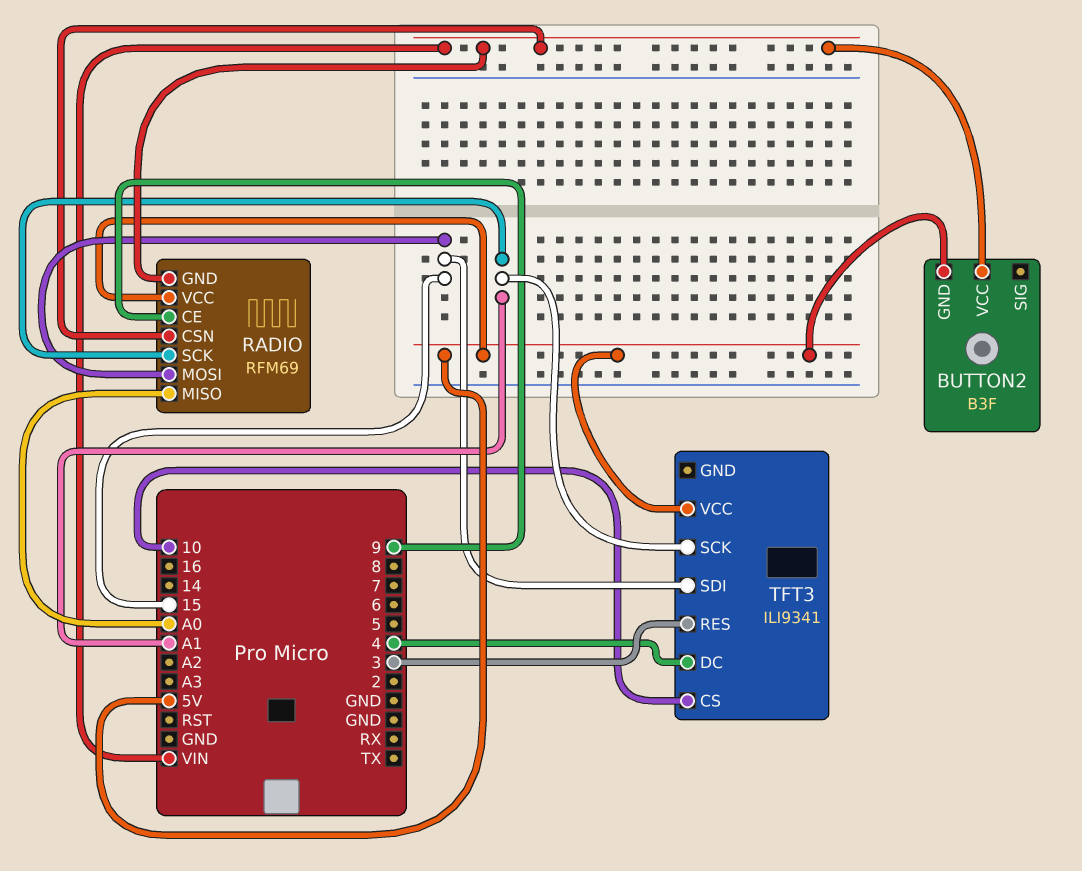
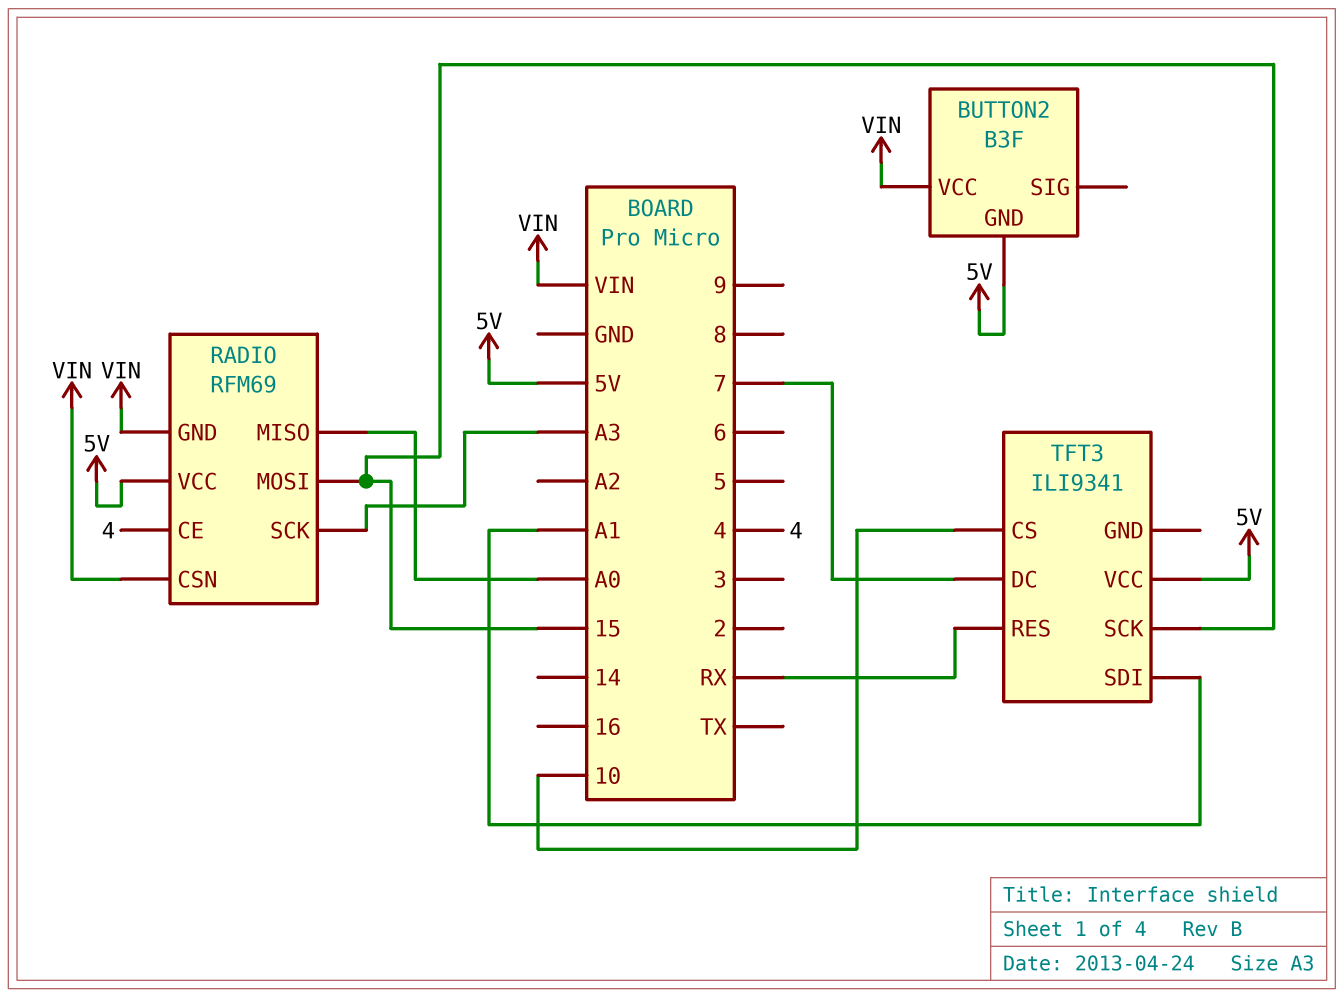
RADIO pin CE: 9 -> 4
RADIO pin SCK: A1 -> A3
TFT3 pin DC: 4 -> 7
TFT3 pin RES: 3 -> RX
TFT3 pin SCK: A1 -> 15
TFT3 pin SDI: 15 -> A1

